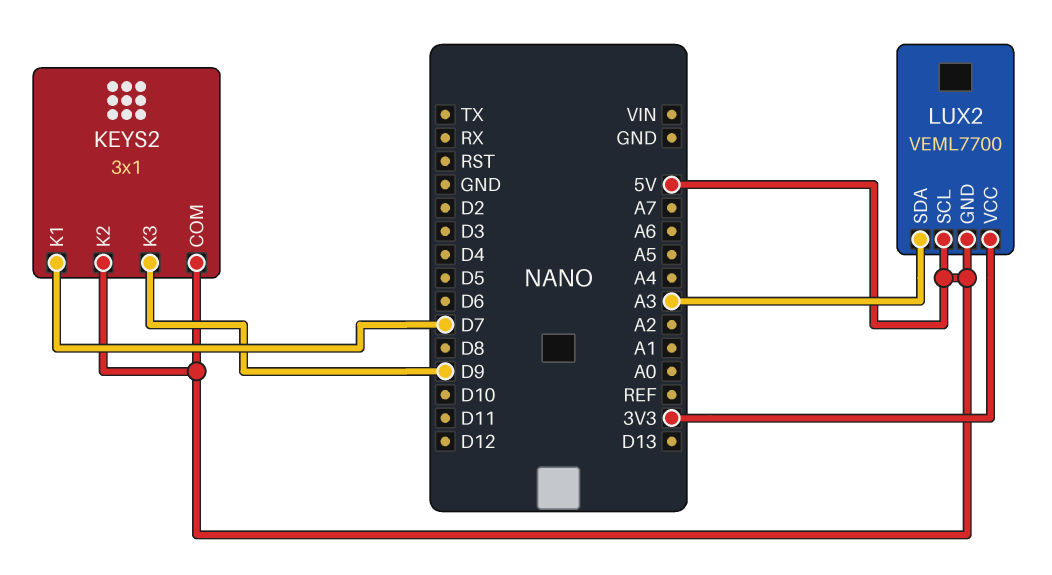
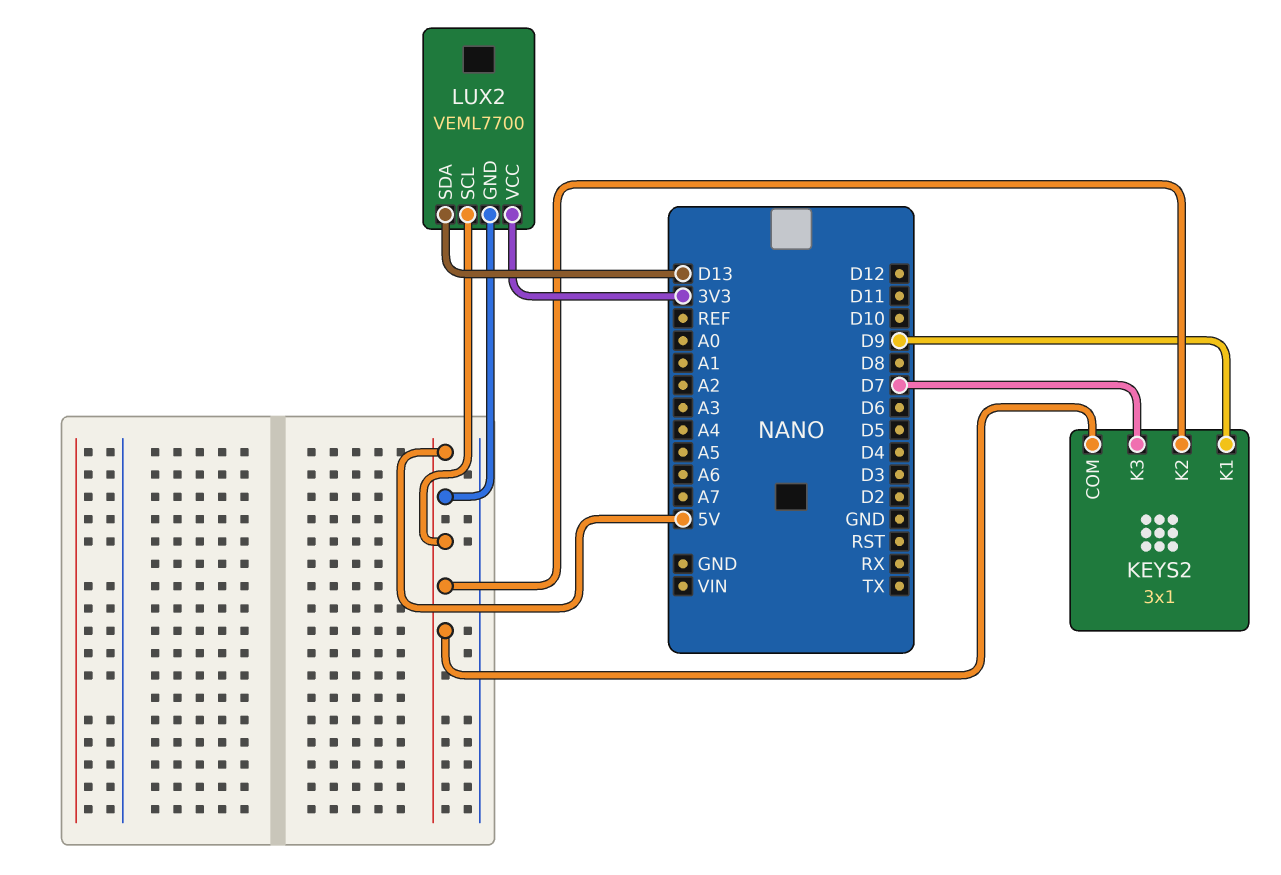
KEYS2 pin K1: D7 -> D9
KEYS2 pin K3: D9 -> D7
LUX2 pin SDA: A3 -> D13

